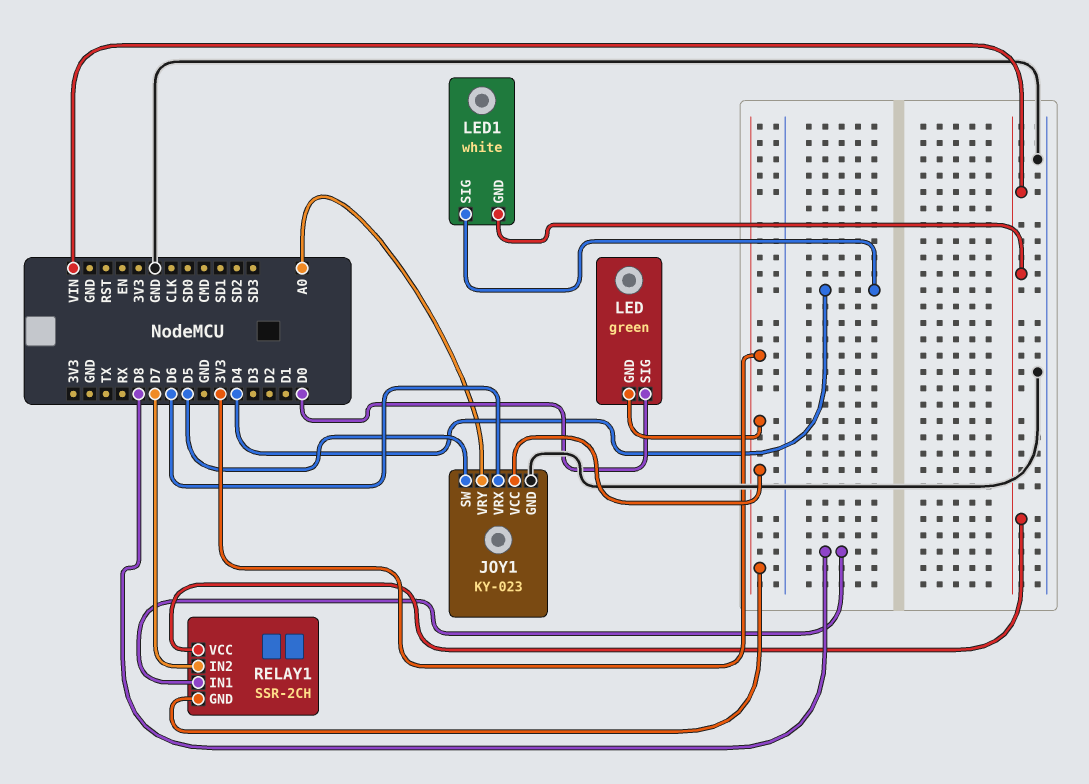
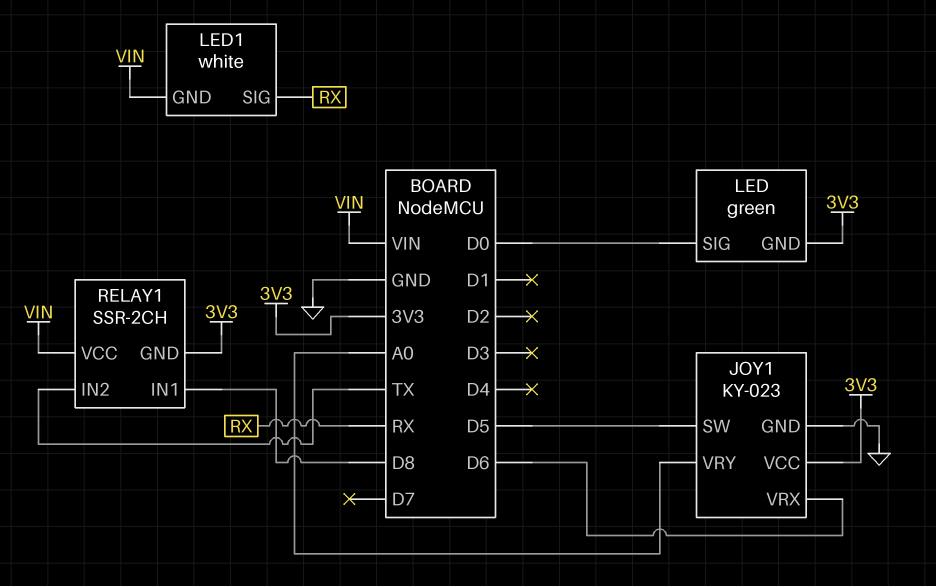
LED1 pin SIG: D4 -> RX
RELAY1 pin IN2: D7 -> TX

